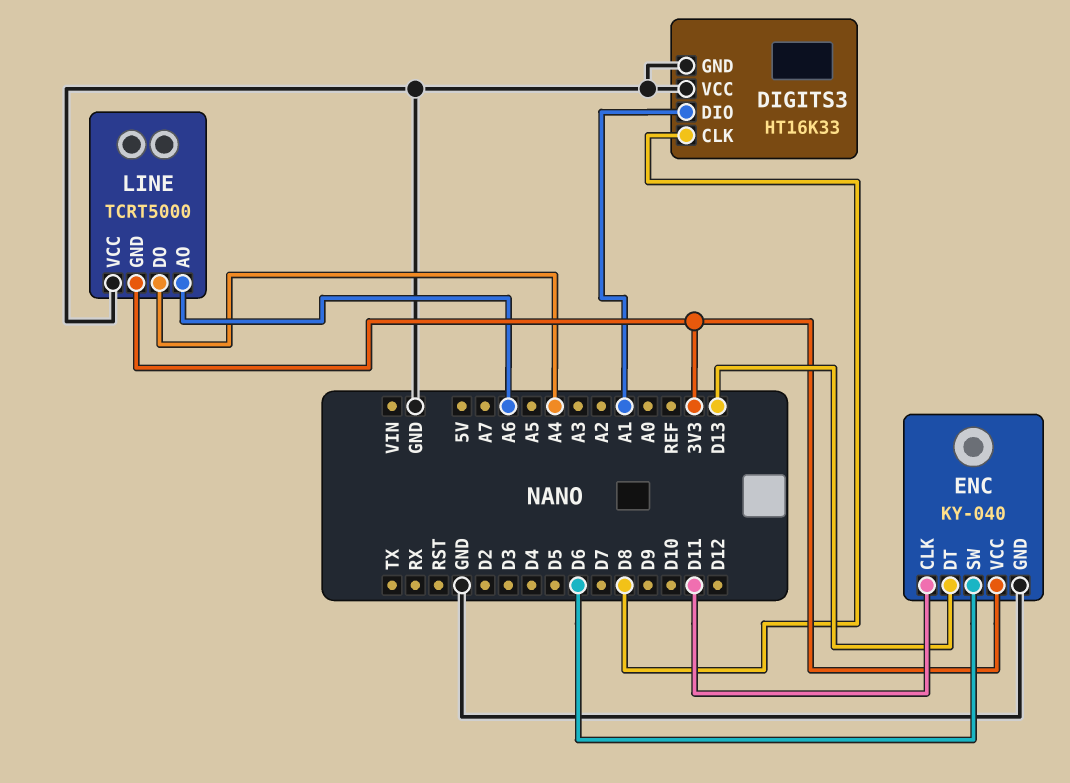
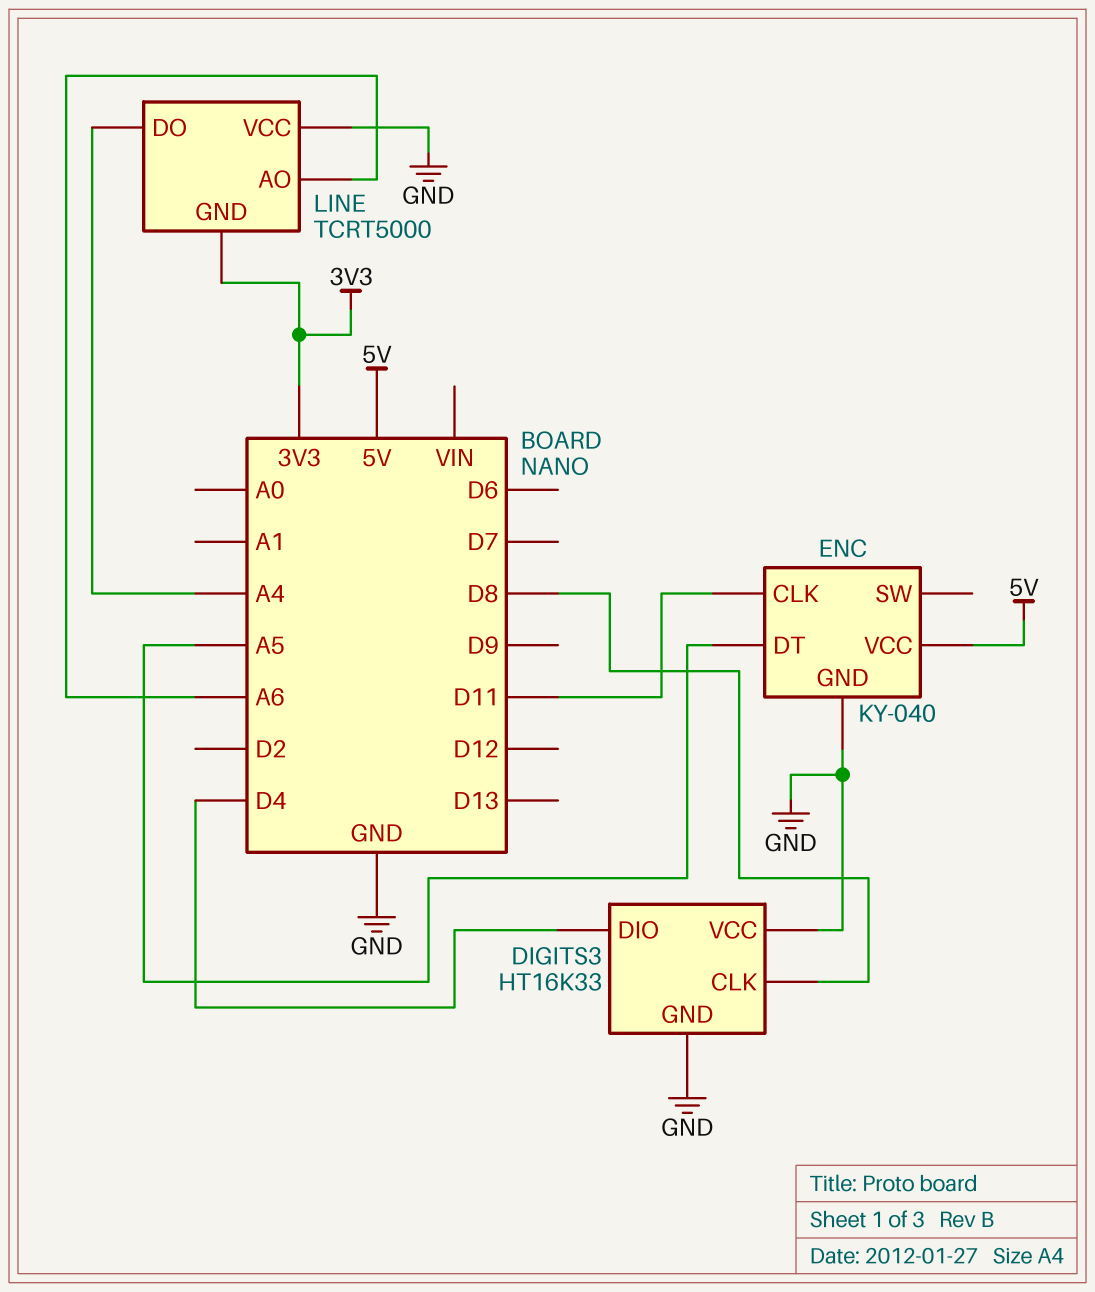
DIGITS3 pin DIO: A1 -> D4
ENC pin DT: D13 -> A5
ENC pin SW: D6 -> none
ENC pin VCC: 3V3 -> 5V

